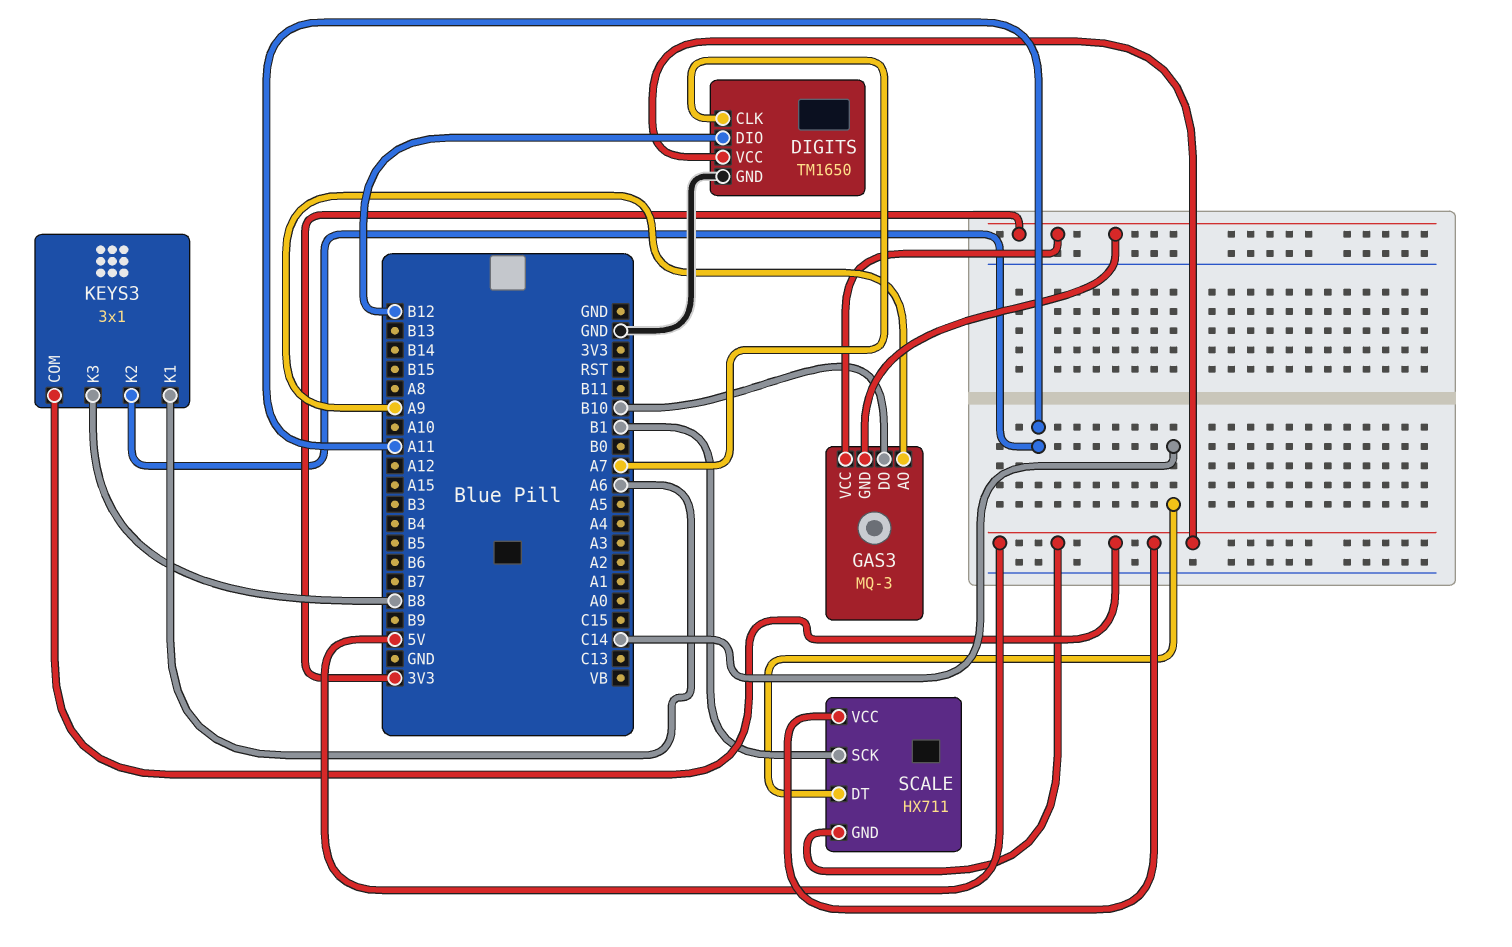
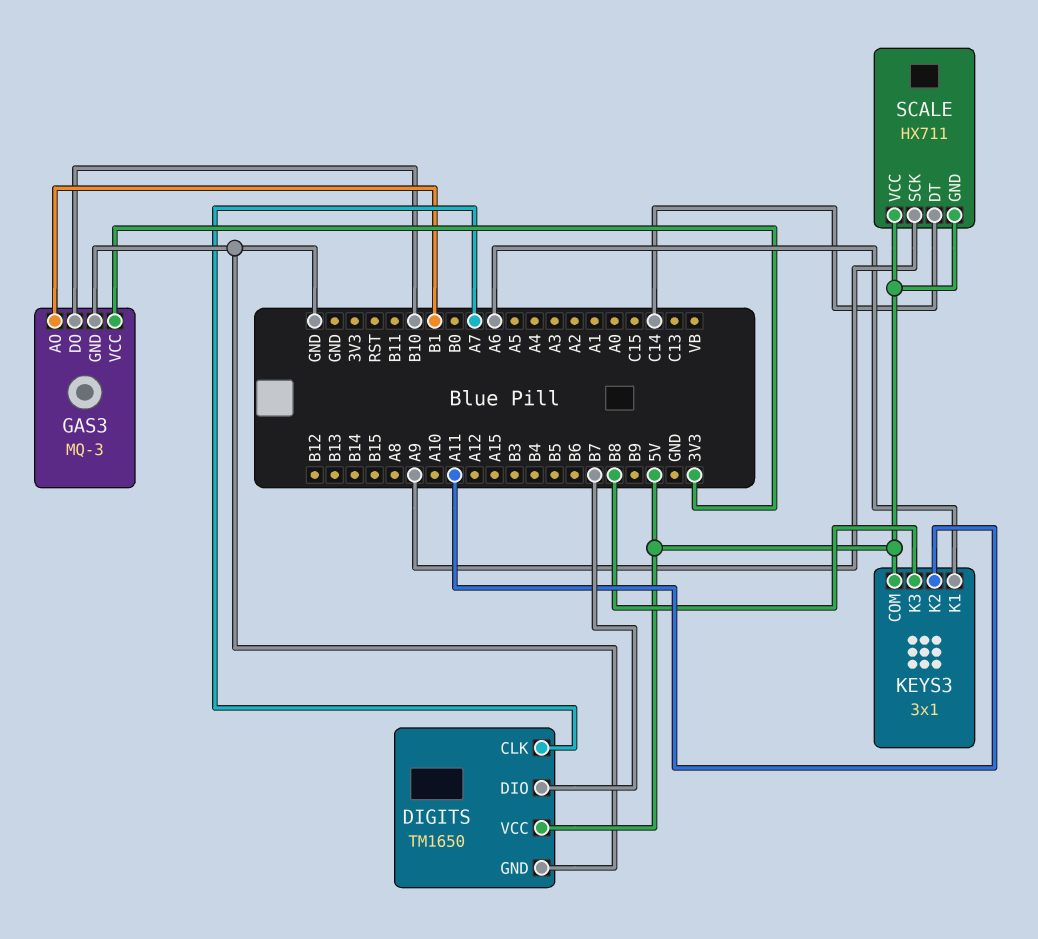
DIGITS pin DIO: B12 -> B7
GAS3 pin AO: A9 -> B1
GAS3 pin GND: 3V3 -> GND
SCALE pin SCK: B1 -> A9

